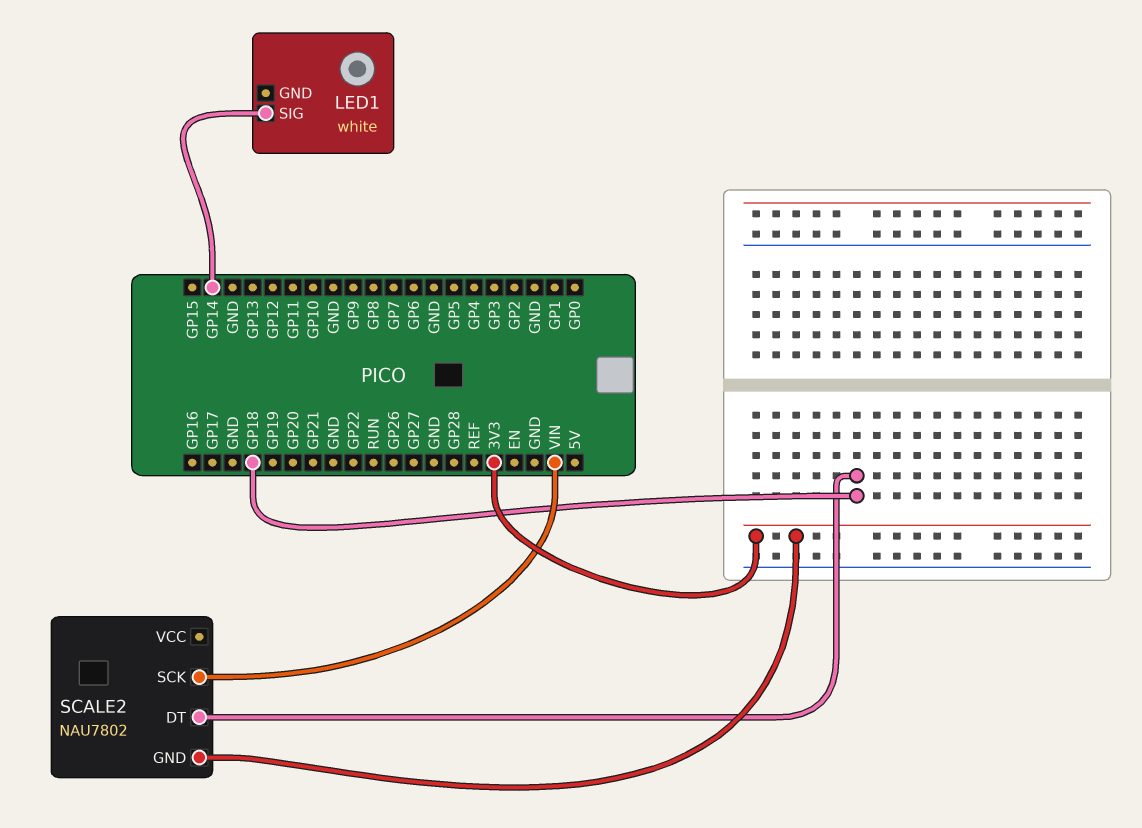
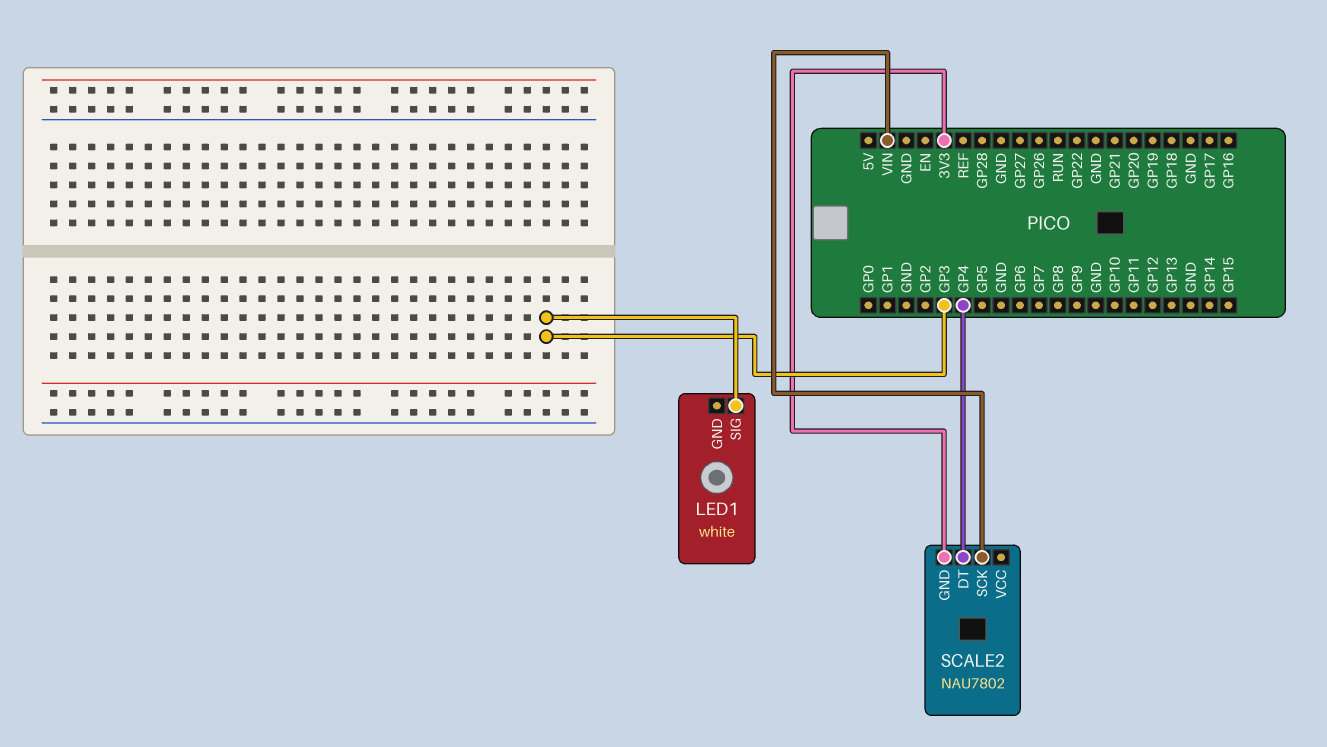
LED1 pin SIG: GP14 -> GP3
SCALE2 pin DT: GP18 -> GP4

